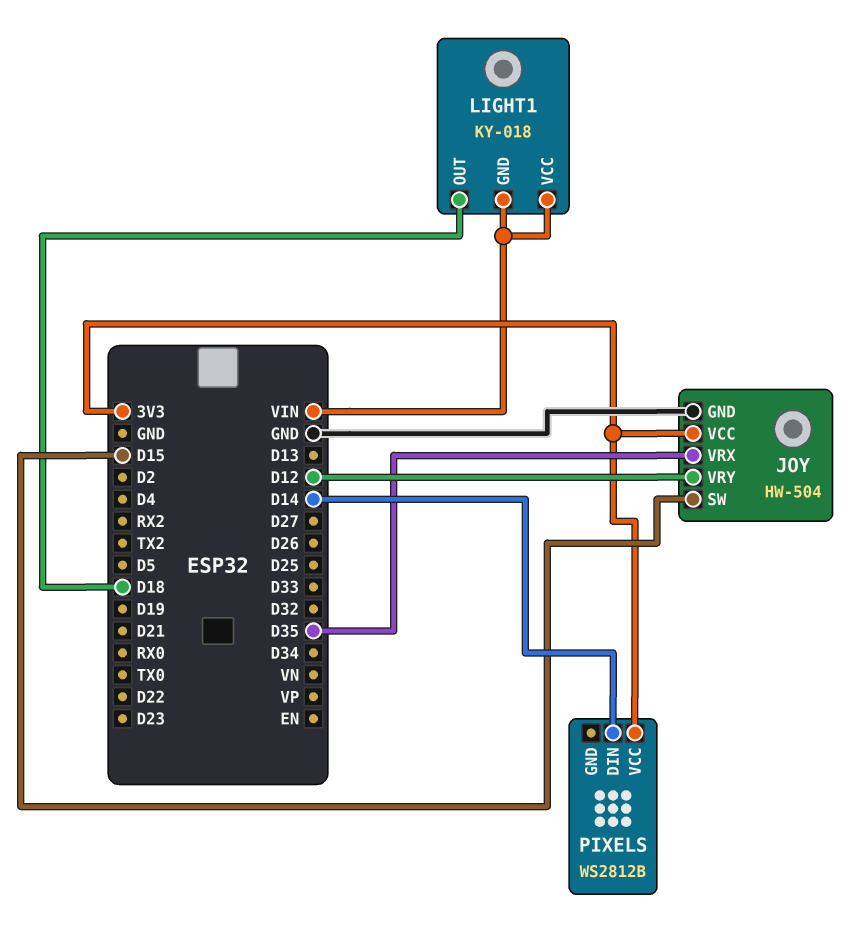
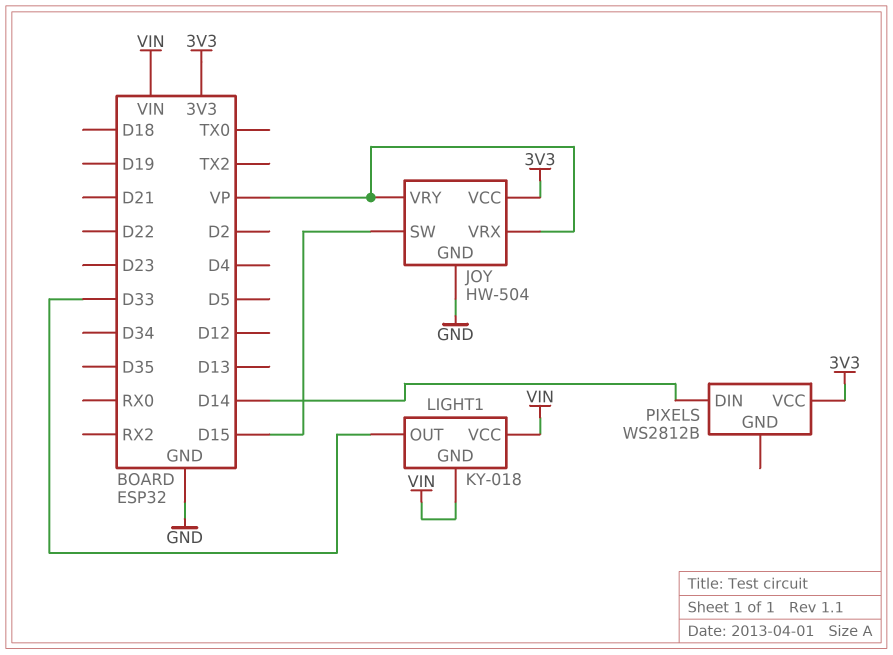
JOY pin VRX: D35 -> VP
JOY pin VRY: D12 -> VP
LIGHT1 pin OUT: D18 -> D33

